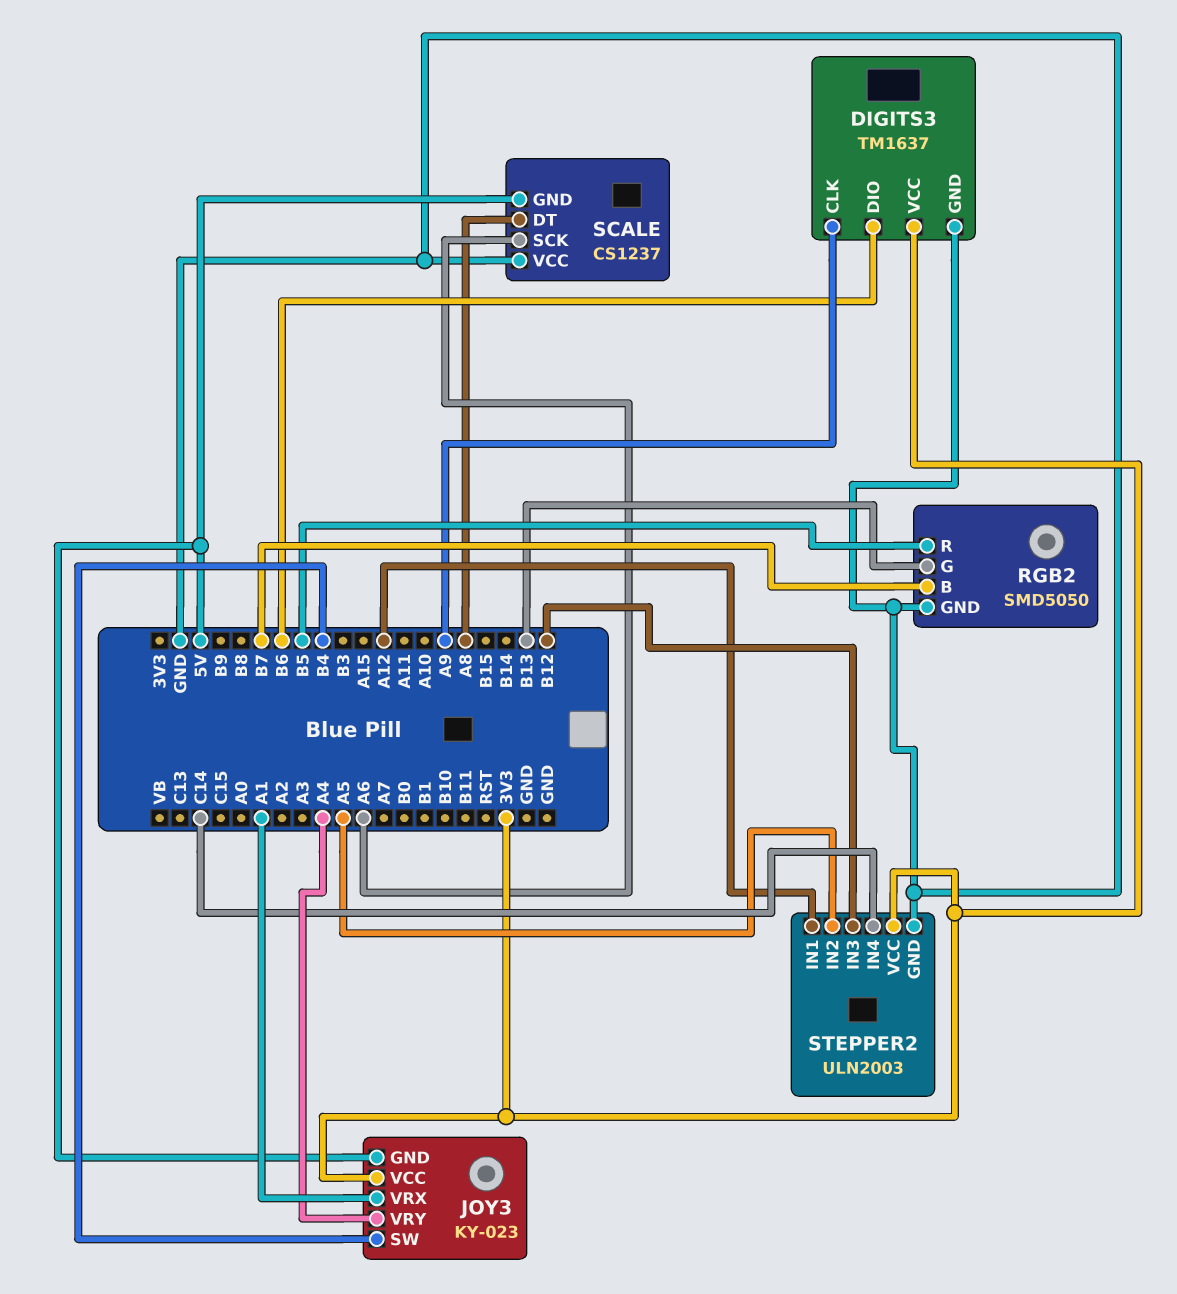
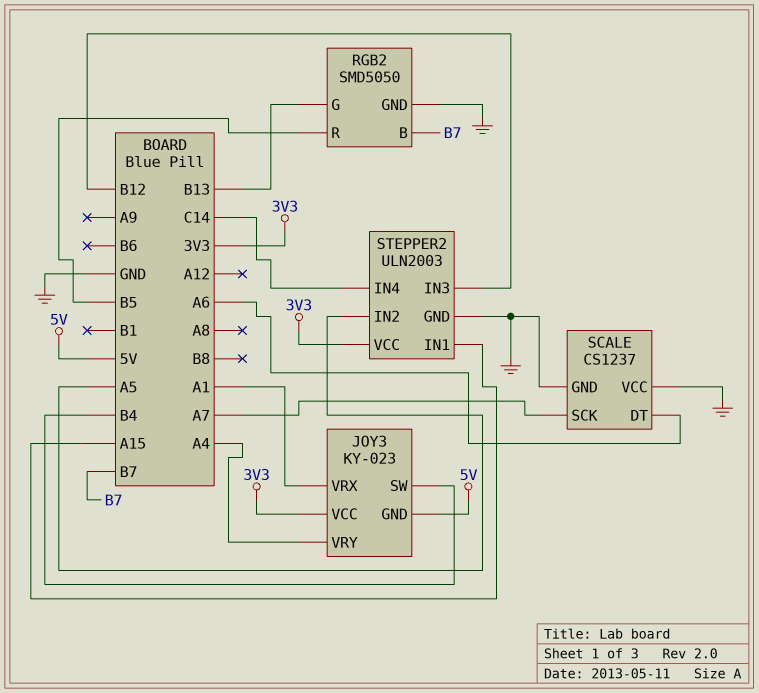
DIGITS3: TM1637 -> none
DIGITS3 pin CLK: A9 -> none
DIGITS3 pin DIO: B6 -> none
DIGITS3 pin GND: GND -> none
DIGITS3 pin VCC: 3V3 -> none
SCALE pin DT: A8 -> A6
SCALE pin GND: 5V -> GND
SCALE pin SCK: A6 -> A7
STEPPER2 pin IN1: A12 -> A15

